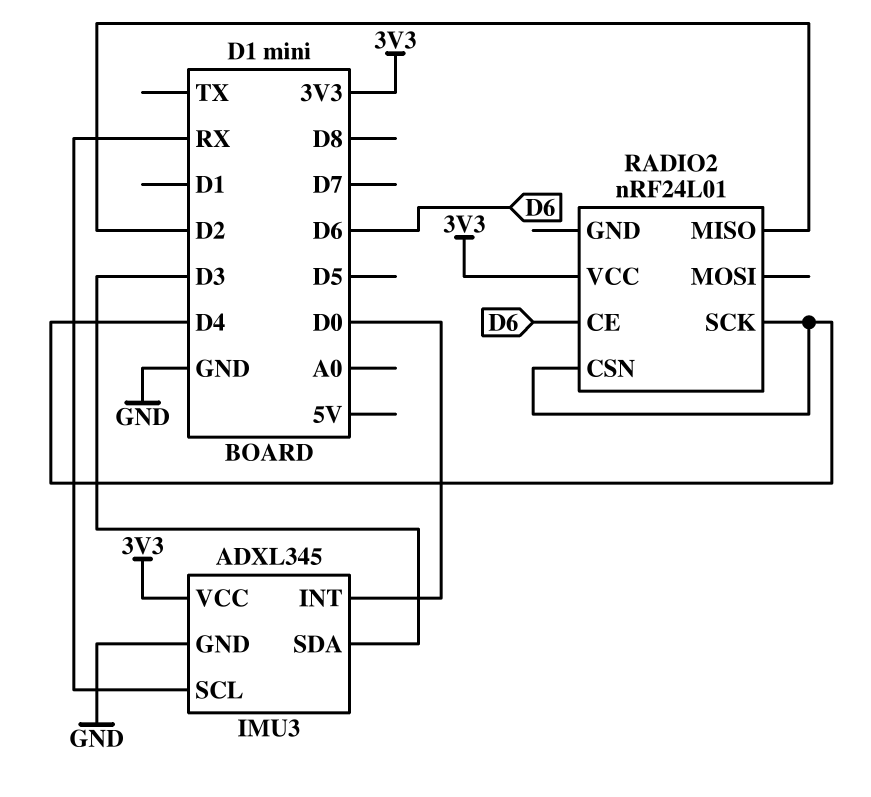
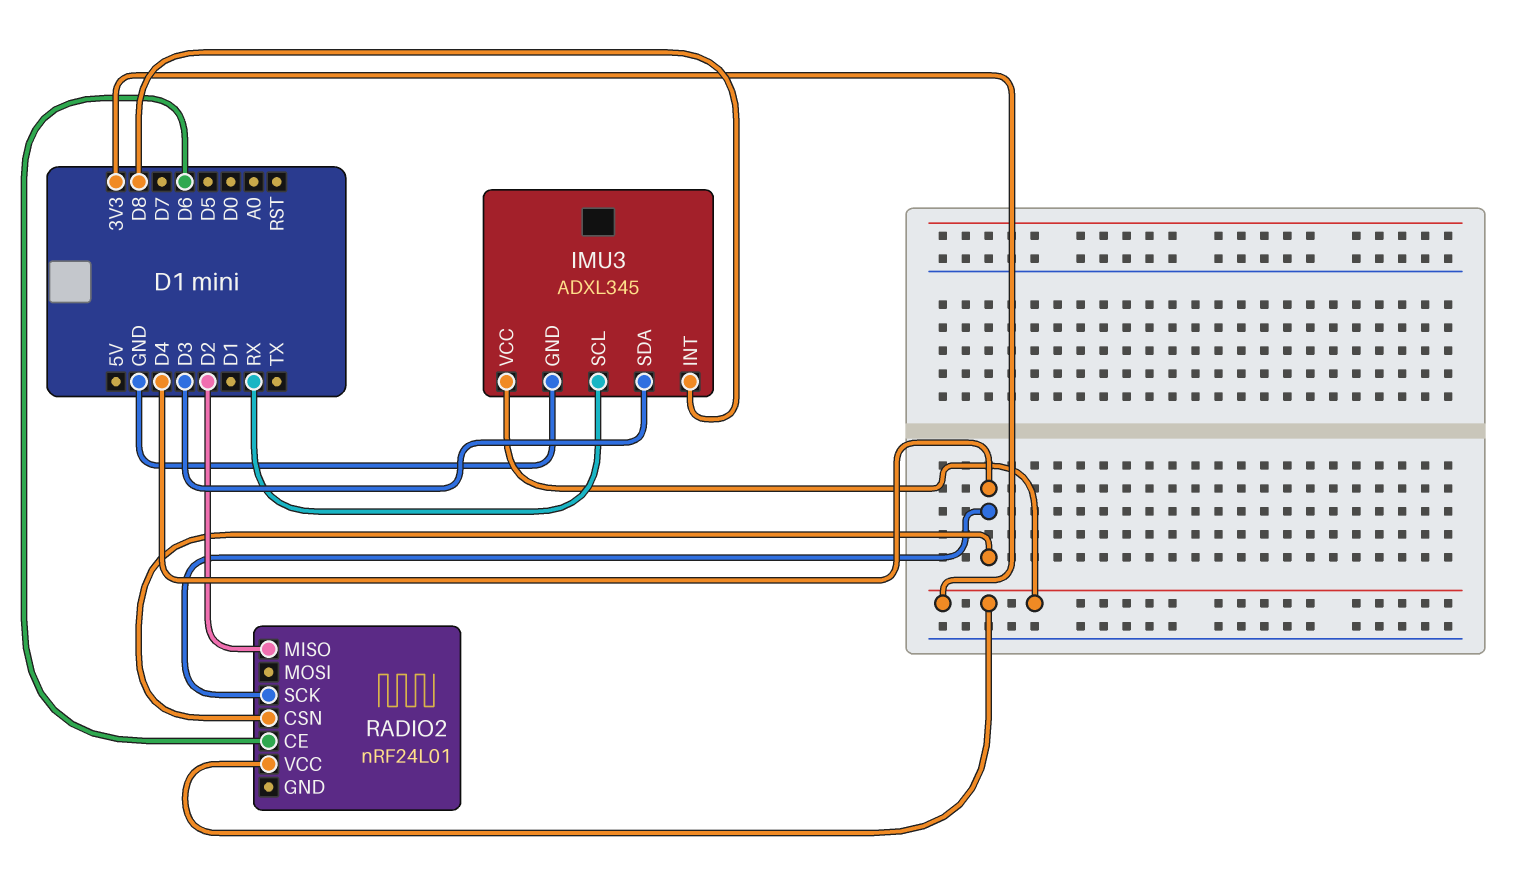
IMU3 pin INT: D0 -> D8

